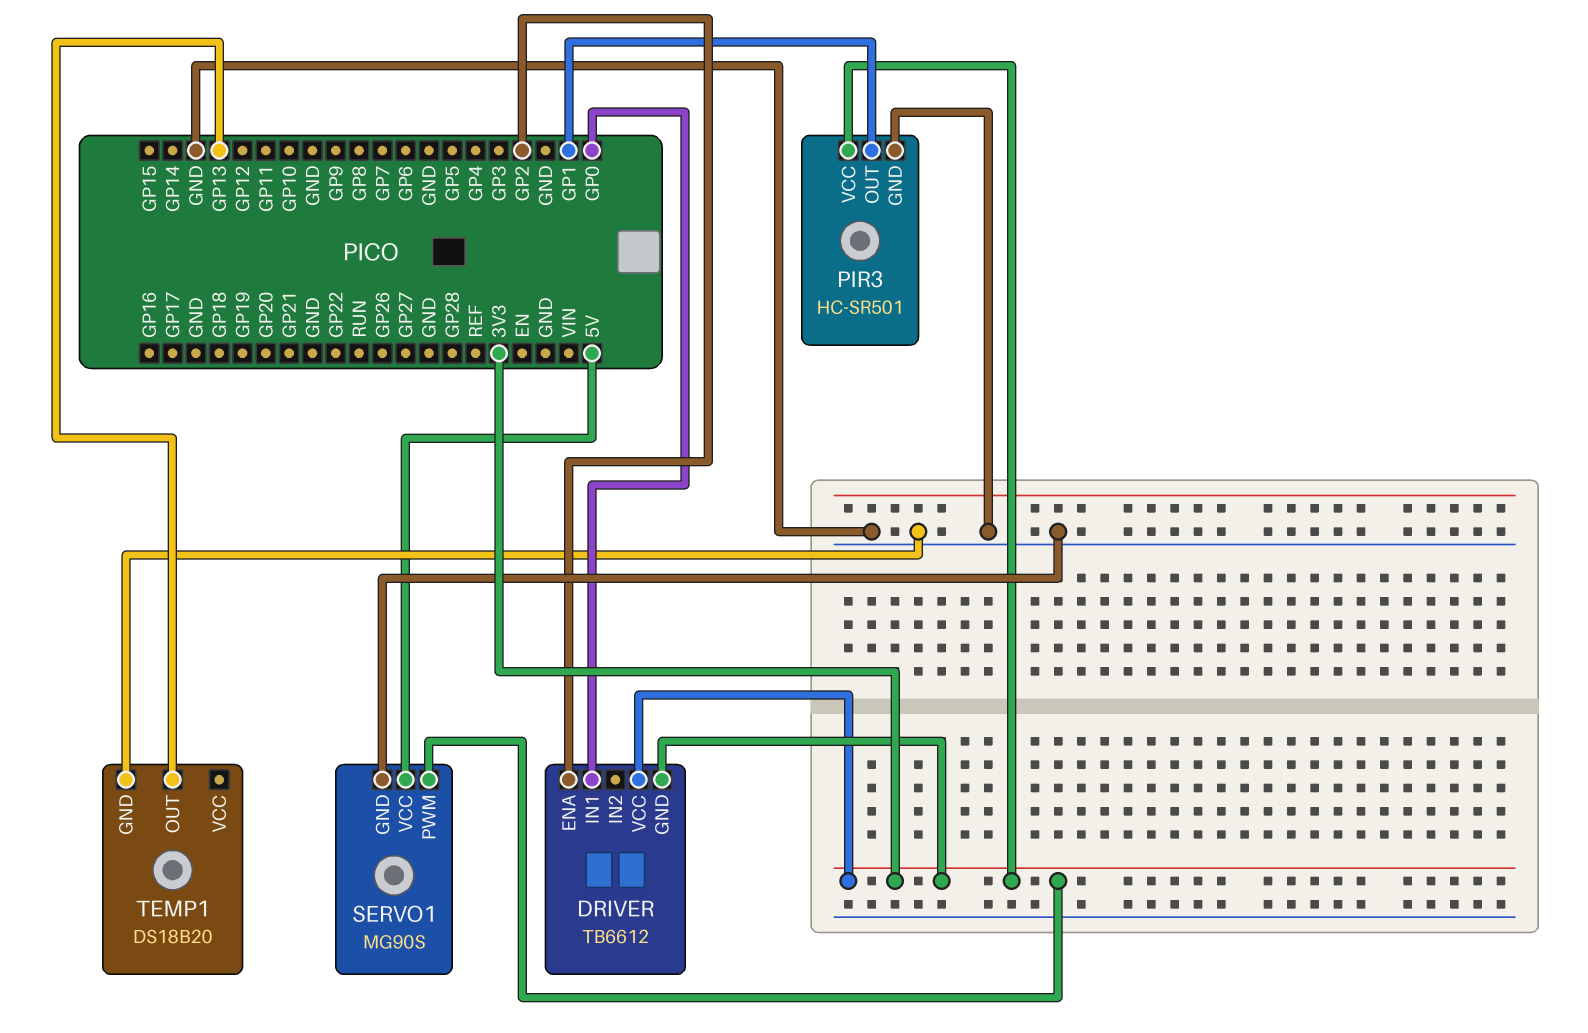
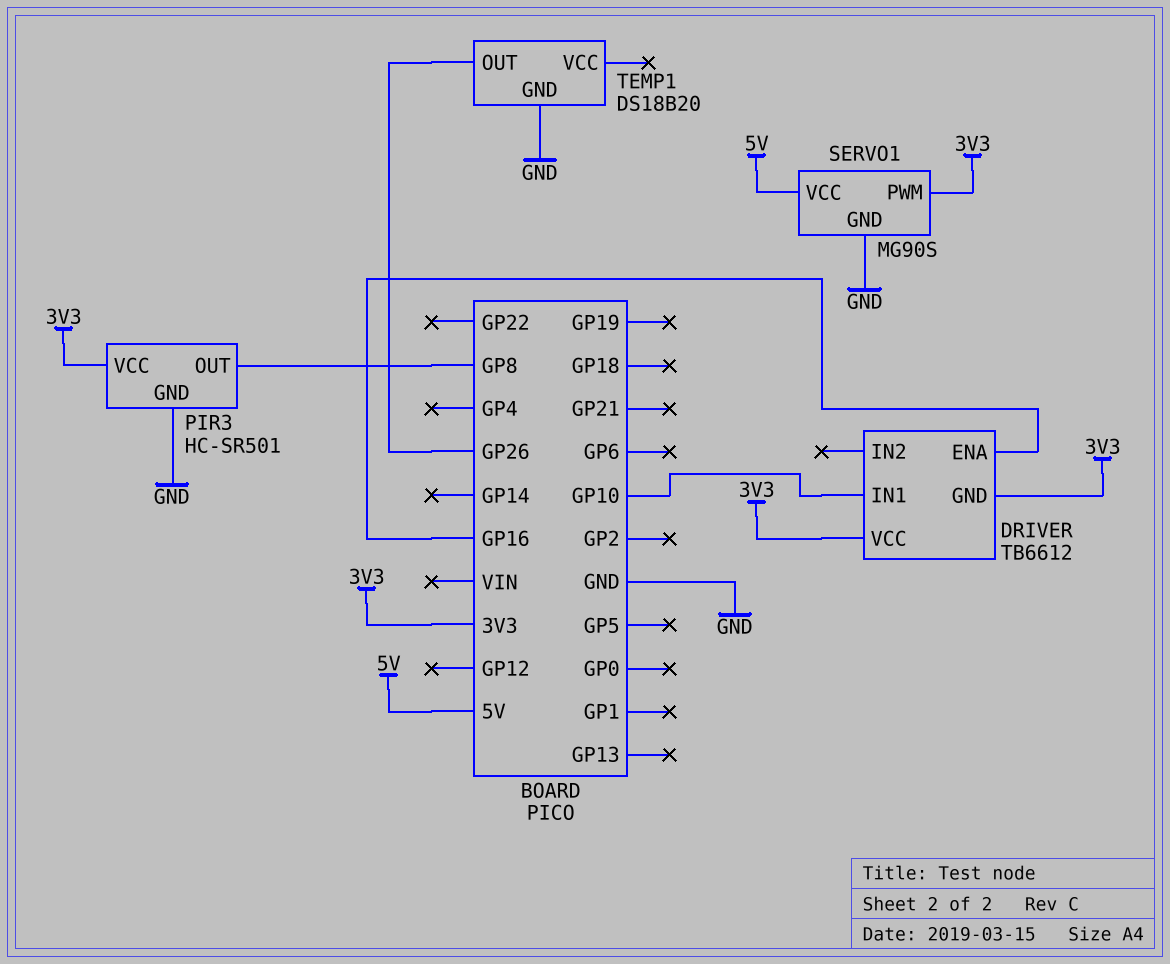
DRIVER pin ENA: GP2 -> GP16
DRIVER pin IN1: GP0 -> GP10
PIR3 pin OUT: GP1 -> GP8
TEMP1 pin OUT: GP13 -> GP26

